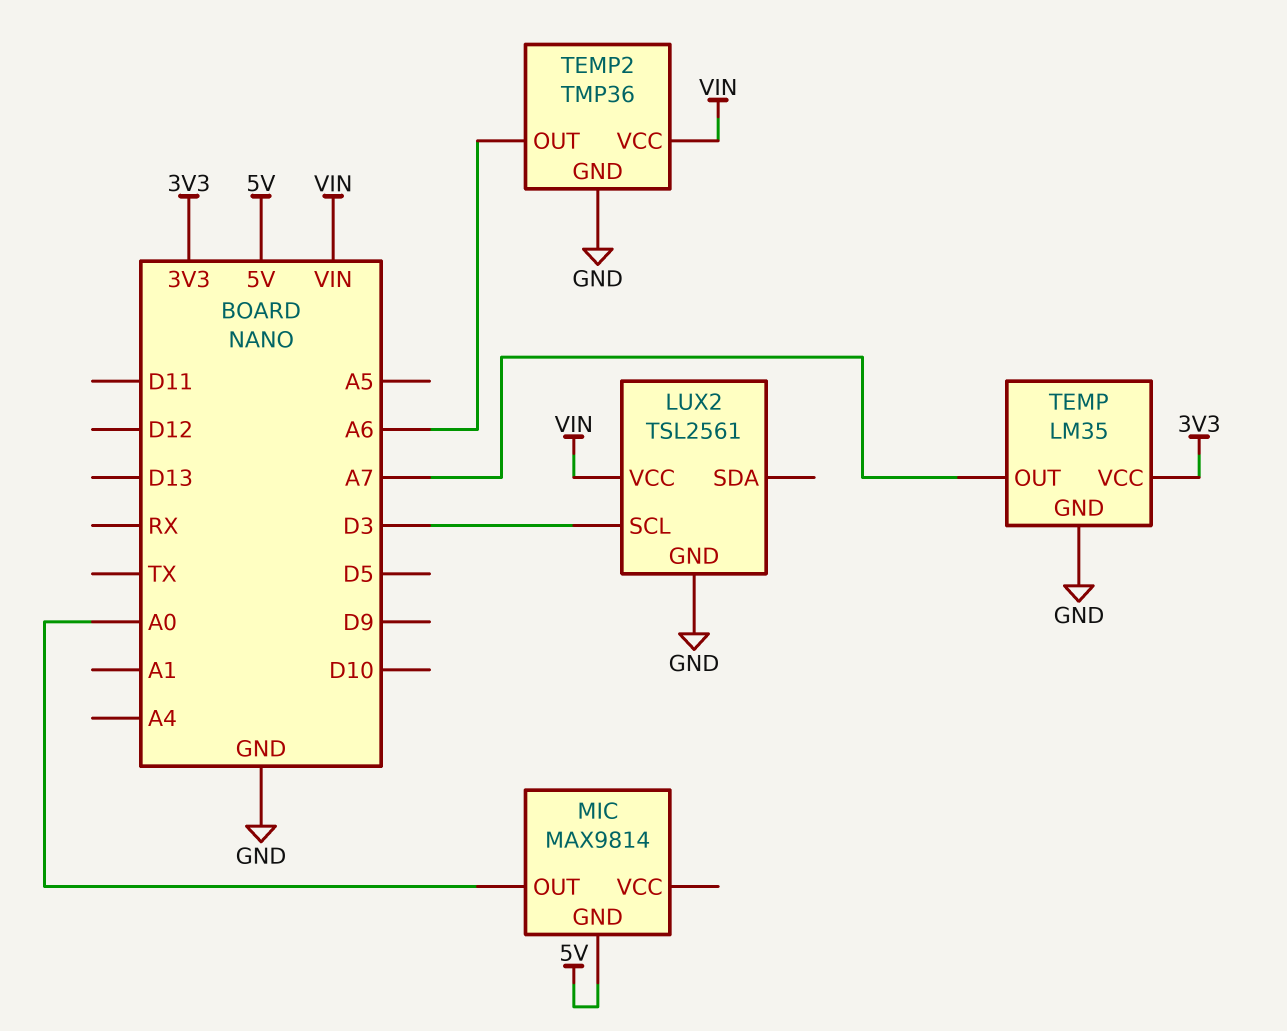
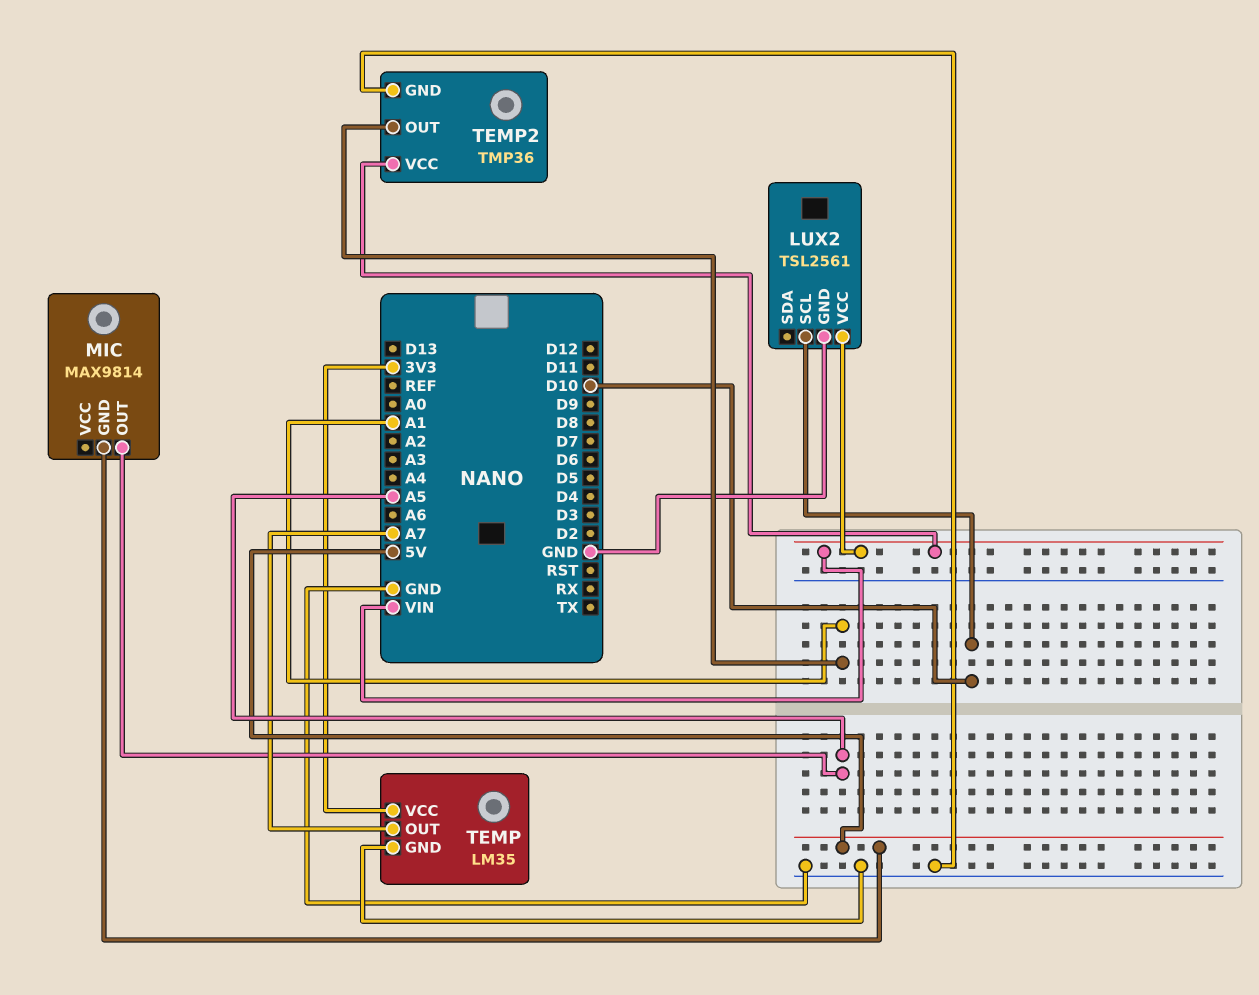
LUX2 pin SCL: D3 -> D10
MIC pin OUT: A0 -> A5
TEMP2 pin OUT: A6 -> A1

